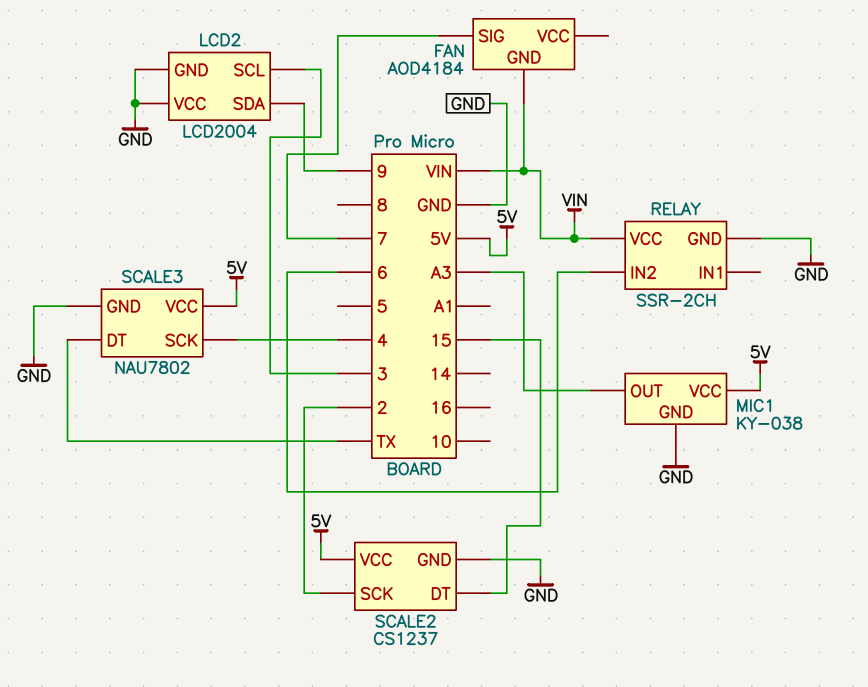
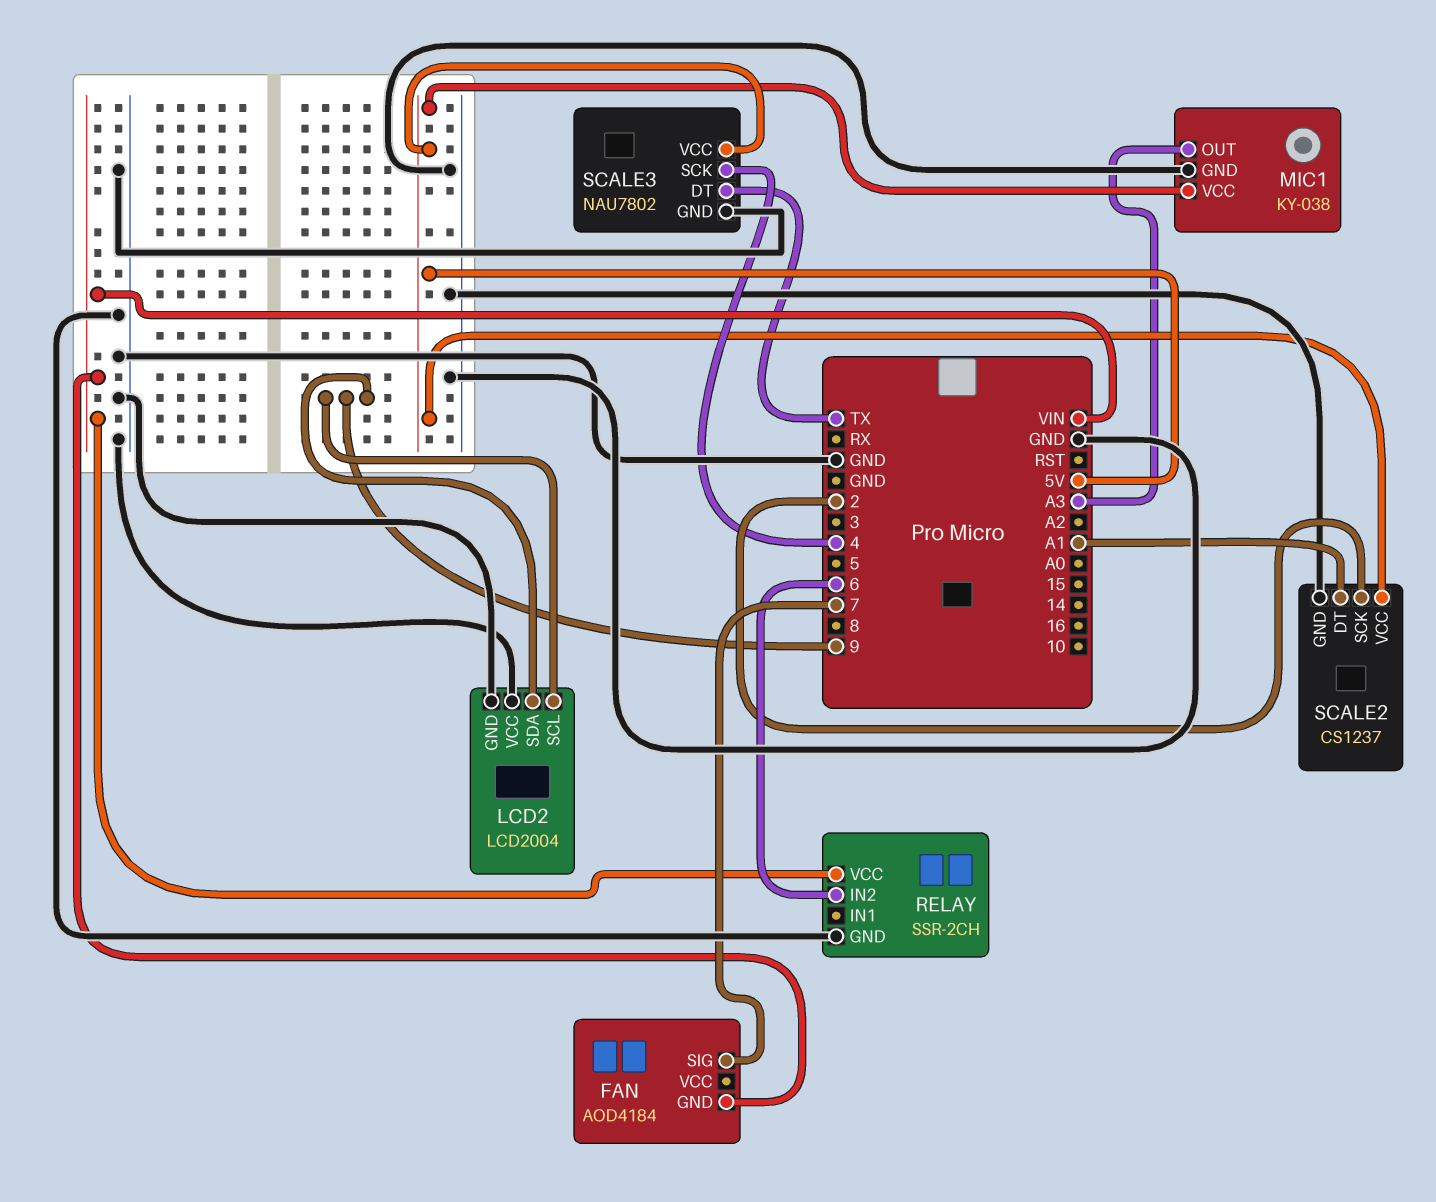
LCD2 pin SCL: 3 -> 9
SCALE2 pin DT: 15 -> A1

